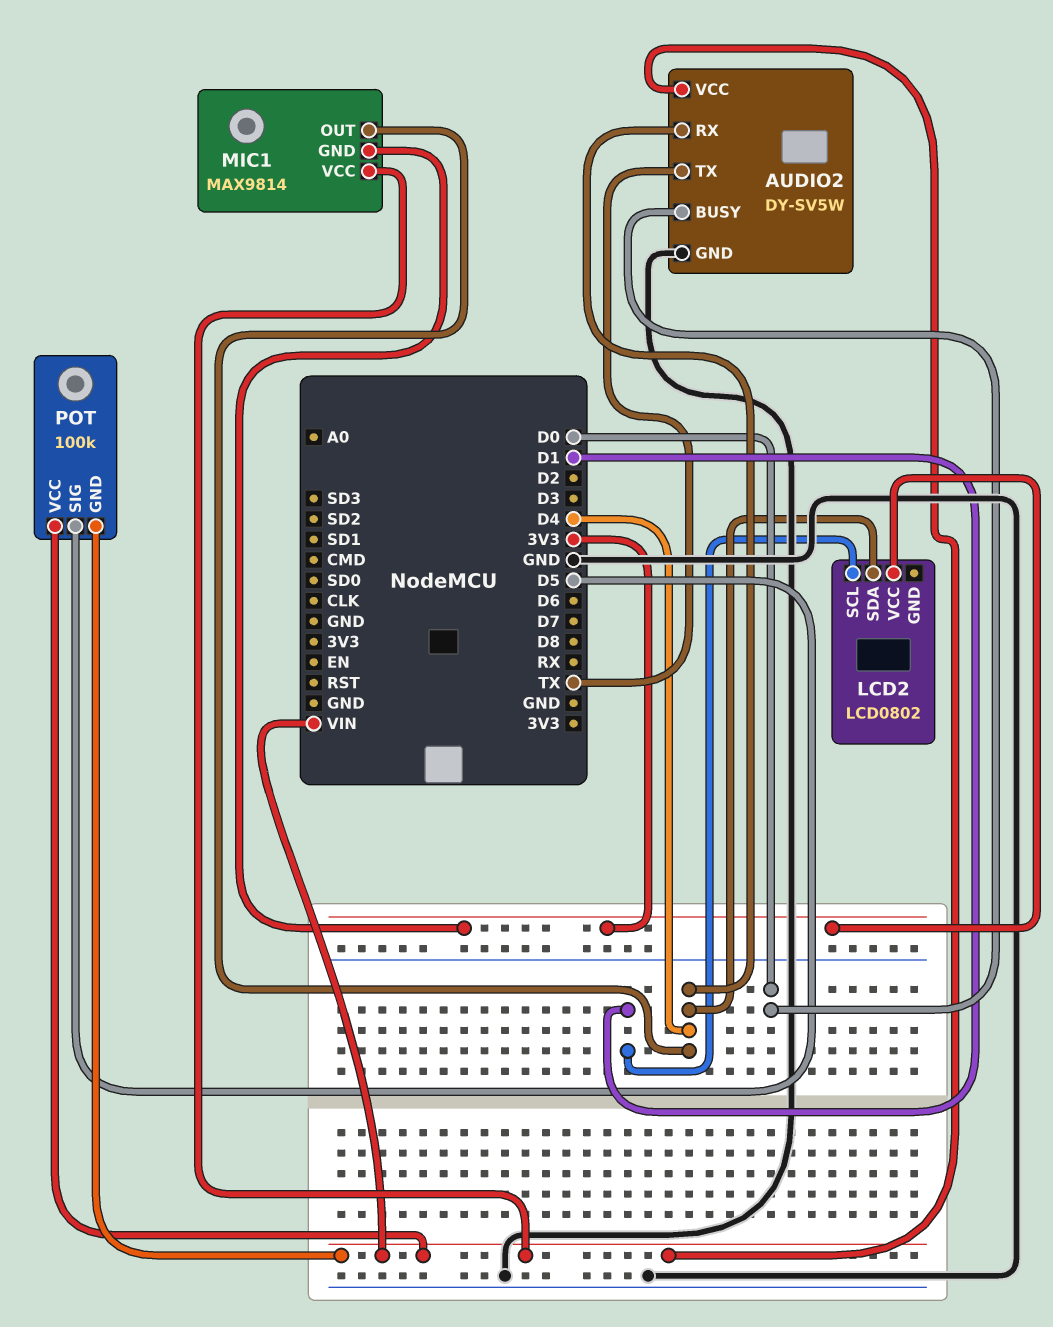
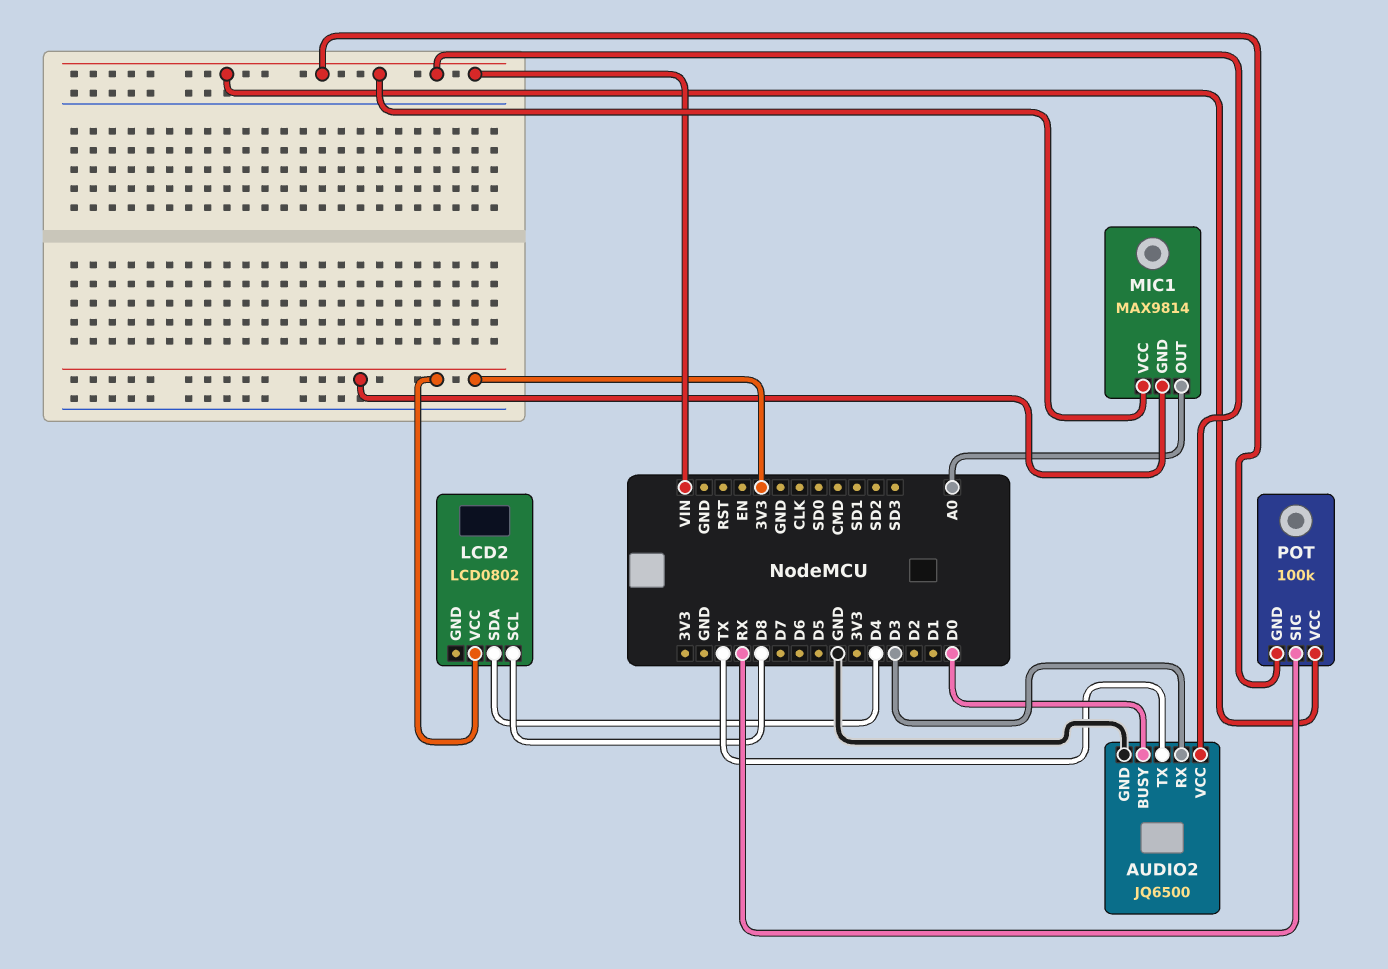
AUDIO2: DY-SV5W -> JQ6500
AUDIO2 pin RX: D4 -> D3
LCD2 pin SCL: D1 -> D8
MIC1 pin OUT: D4 -> A0
POT pin SIG: D5 -> RX

